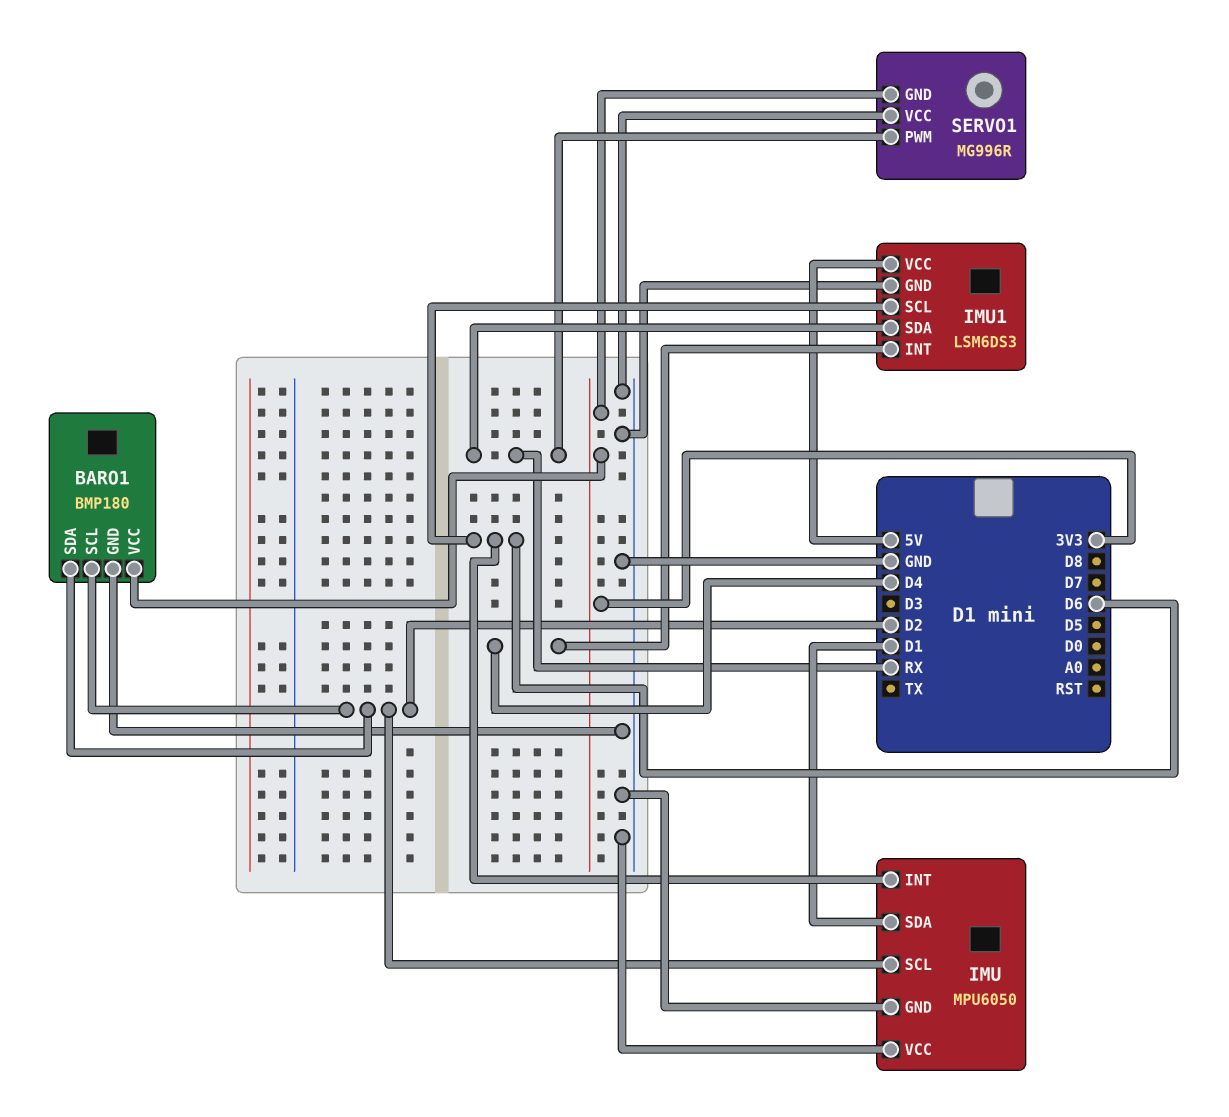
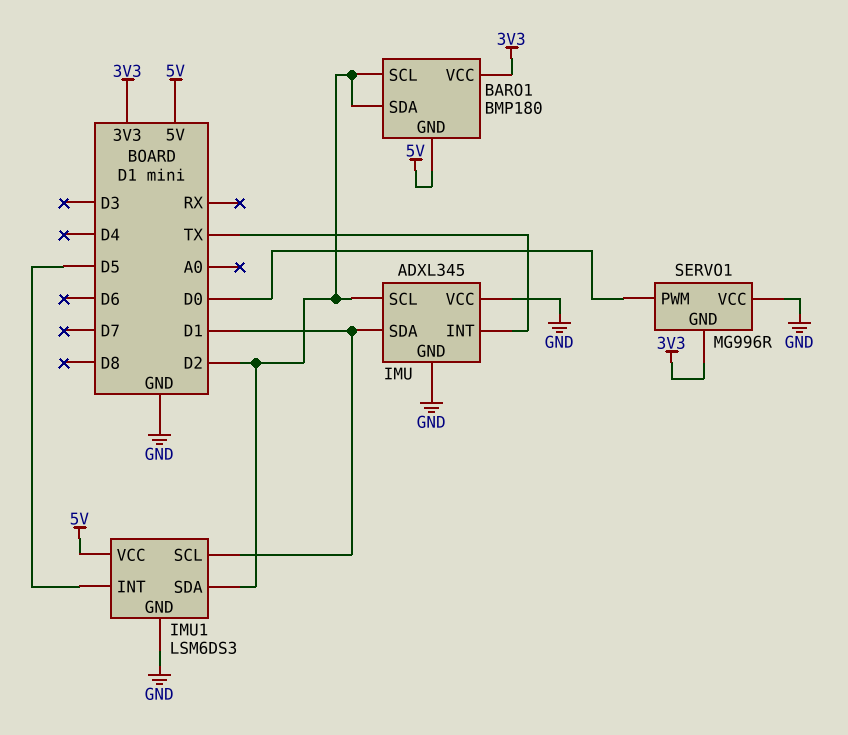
BARO1 pin GND: GND -> 5V
IMU: MPU6050 -> ADXL345
IMU pin INT: D6 -> TX
IMU1 pin INT: D4 -> D5
IMU1 pin SCL: D6 -> D1
IMU1 pin SDA: RX -> D2
SERVO1 pin PWM: RX -> D0

